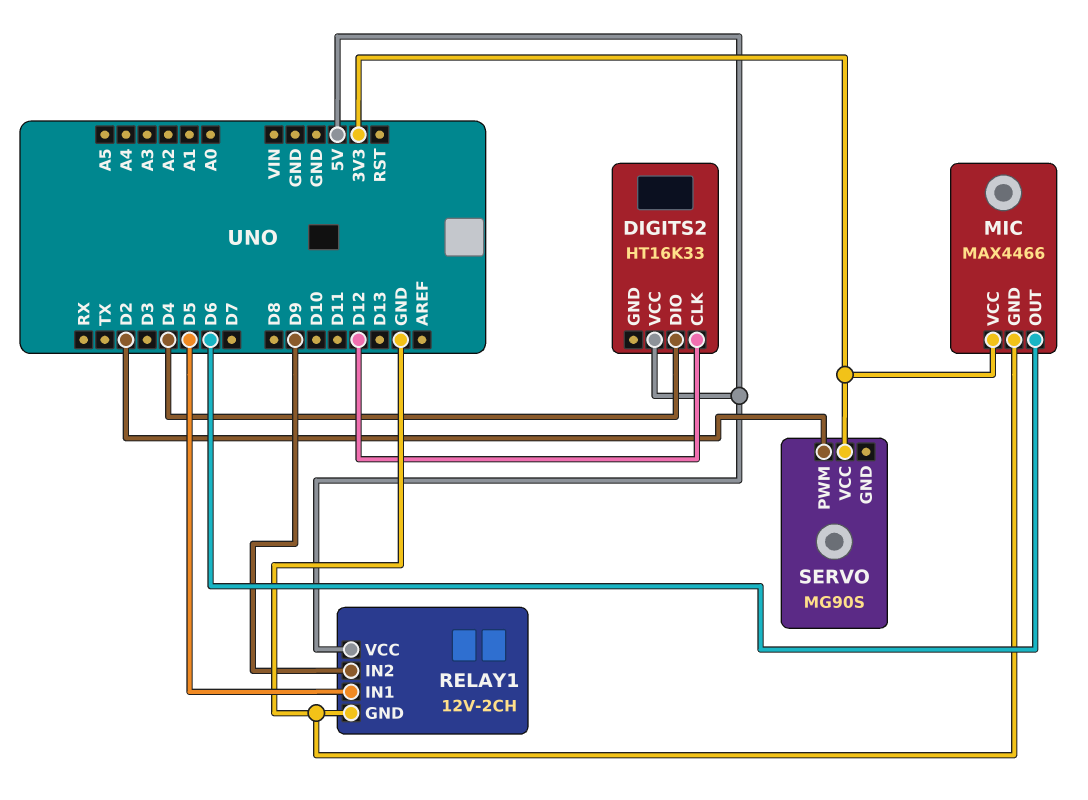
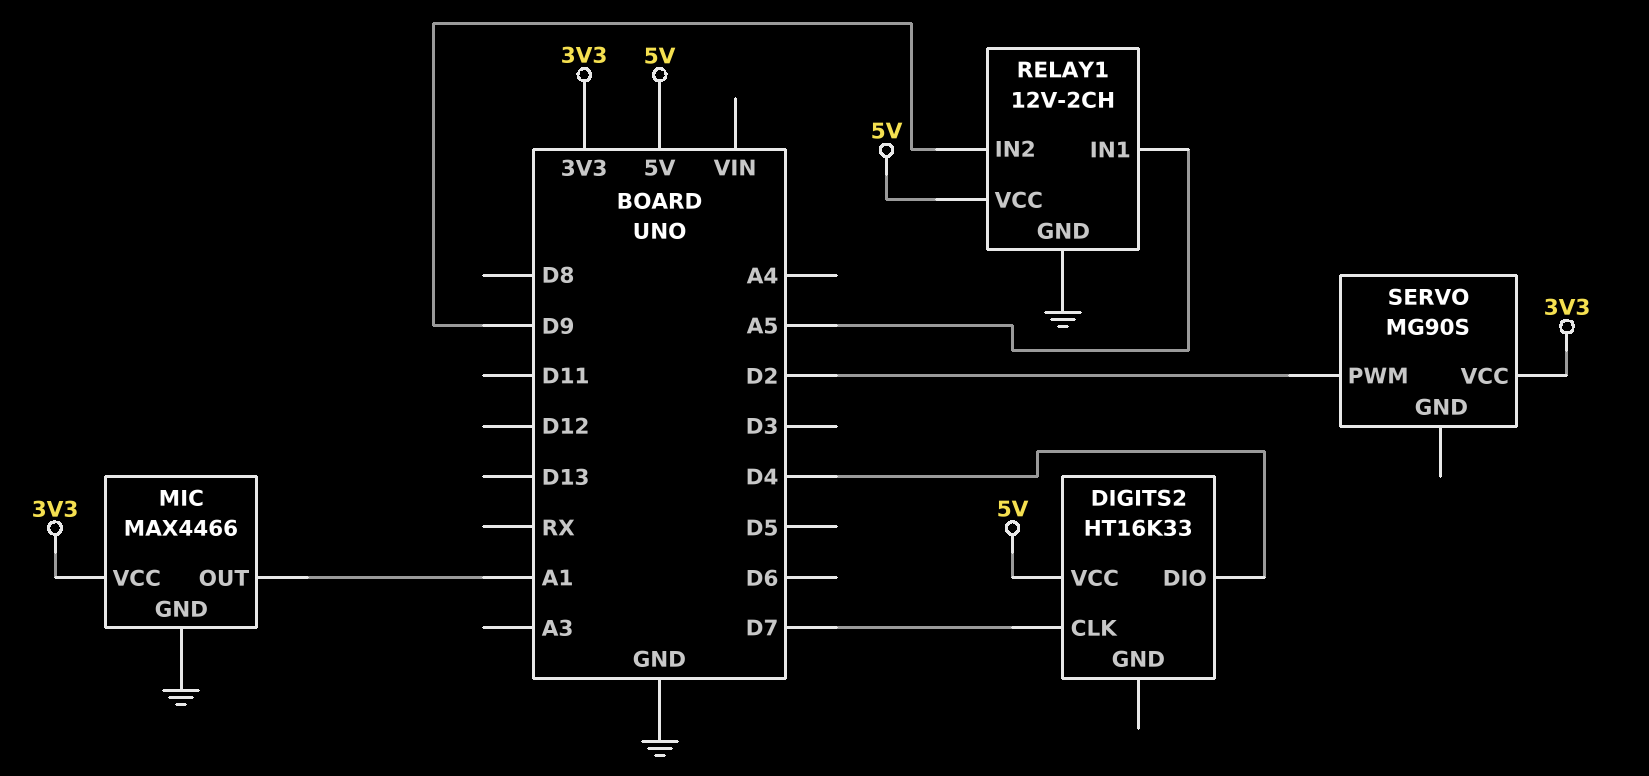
DIGITS2 pin CLK: D12 -> D7
MIC pin OUT: D6 -> A1
RELAY1 pin IN1: D5 -> A5

